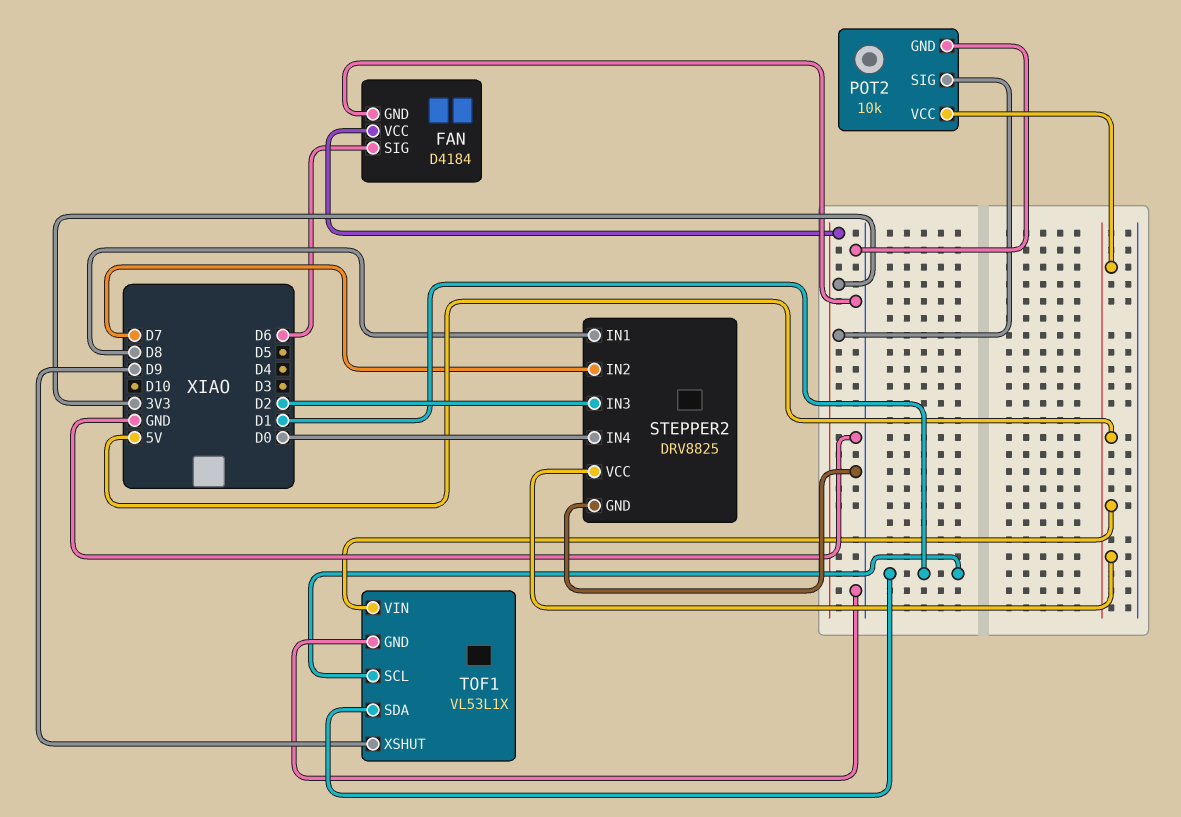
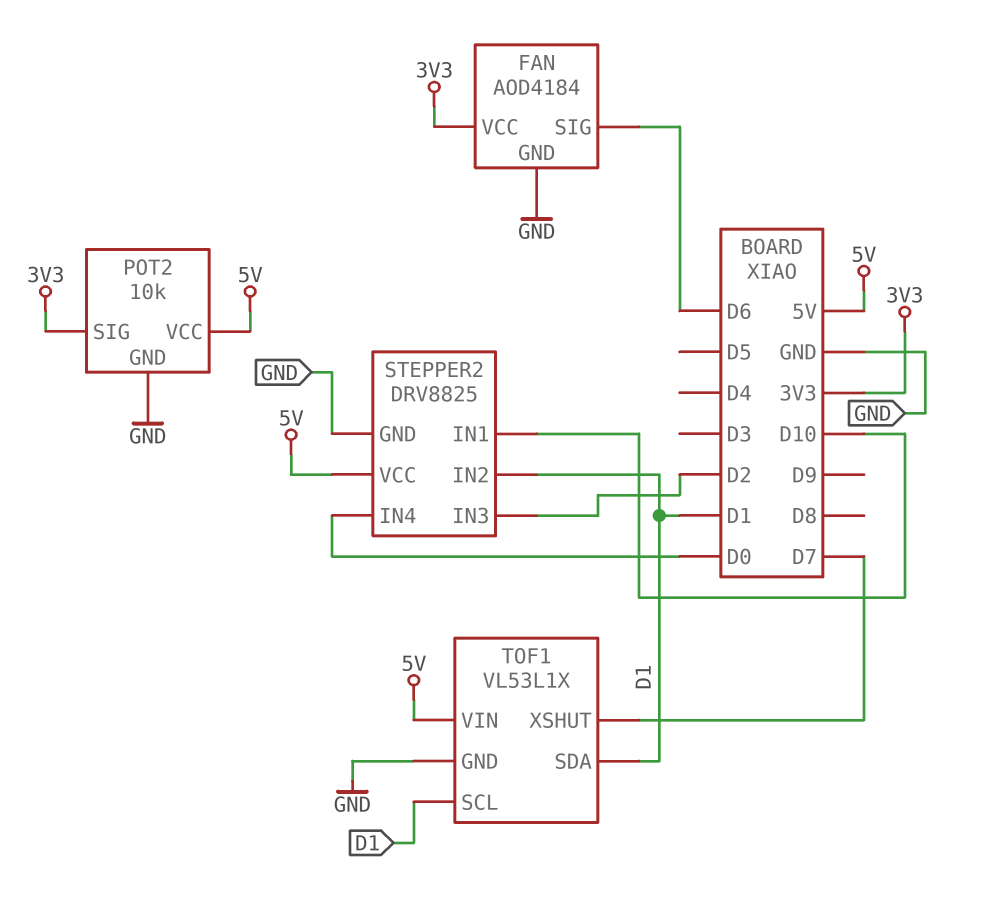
FAN: D4184 -> AOD4184
STEPPER2 pin IN1: D8 -> D10
STEPPER2 pin IN2: D7 -> D1
TOF1 pin XSHUT: D9 -> D7

